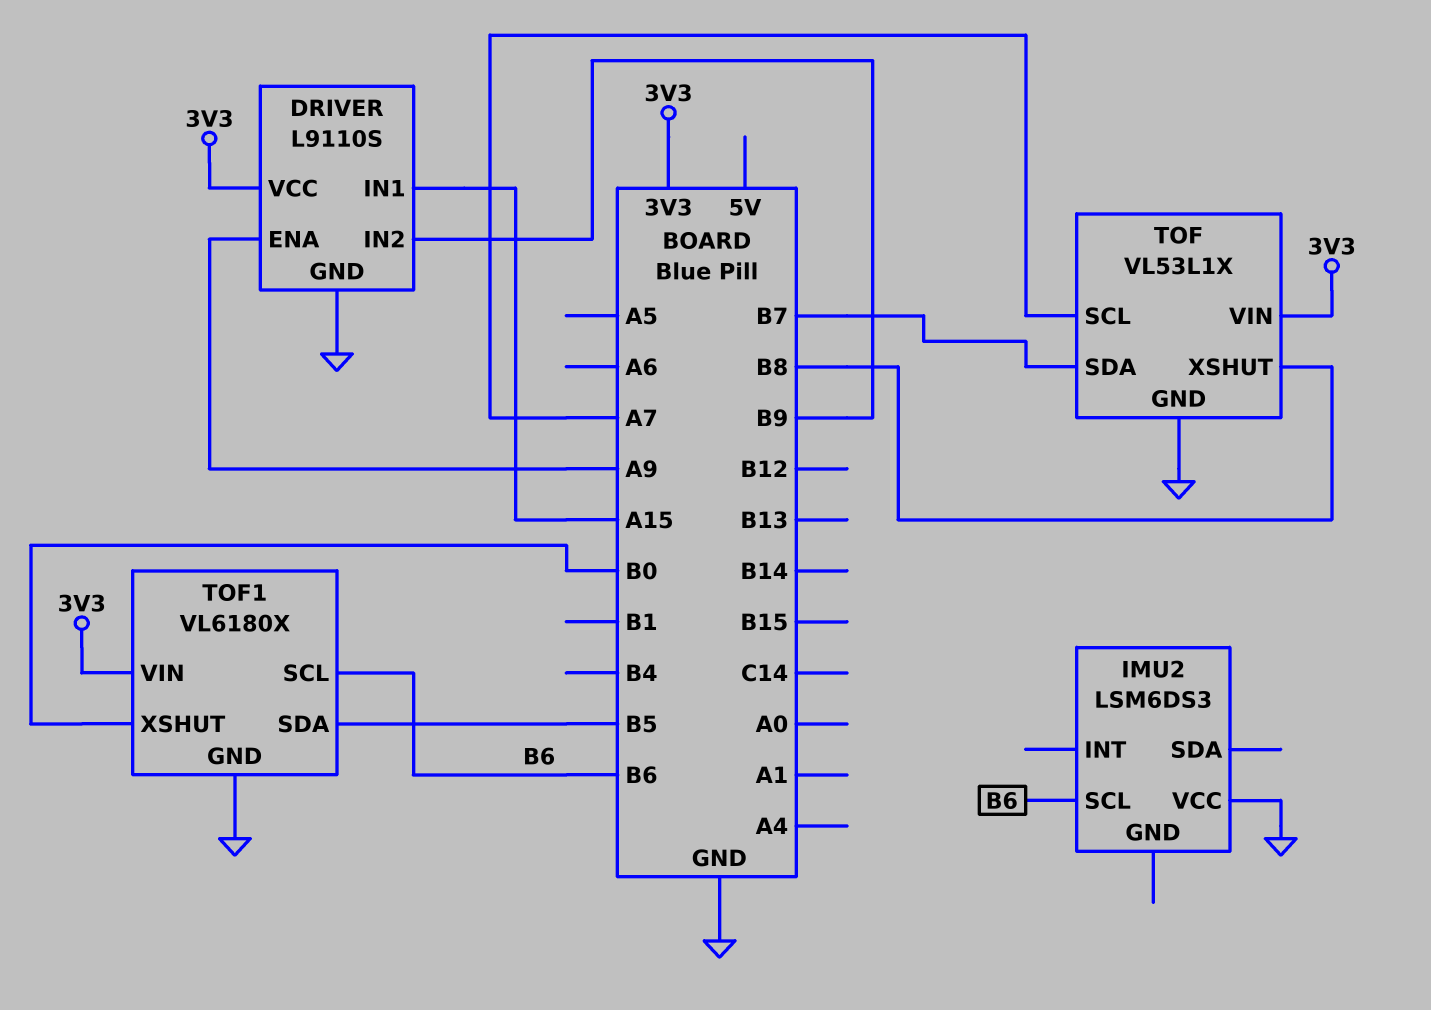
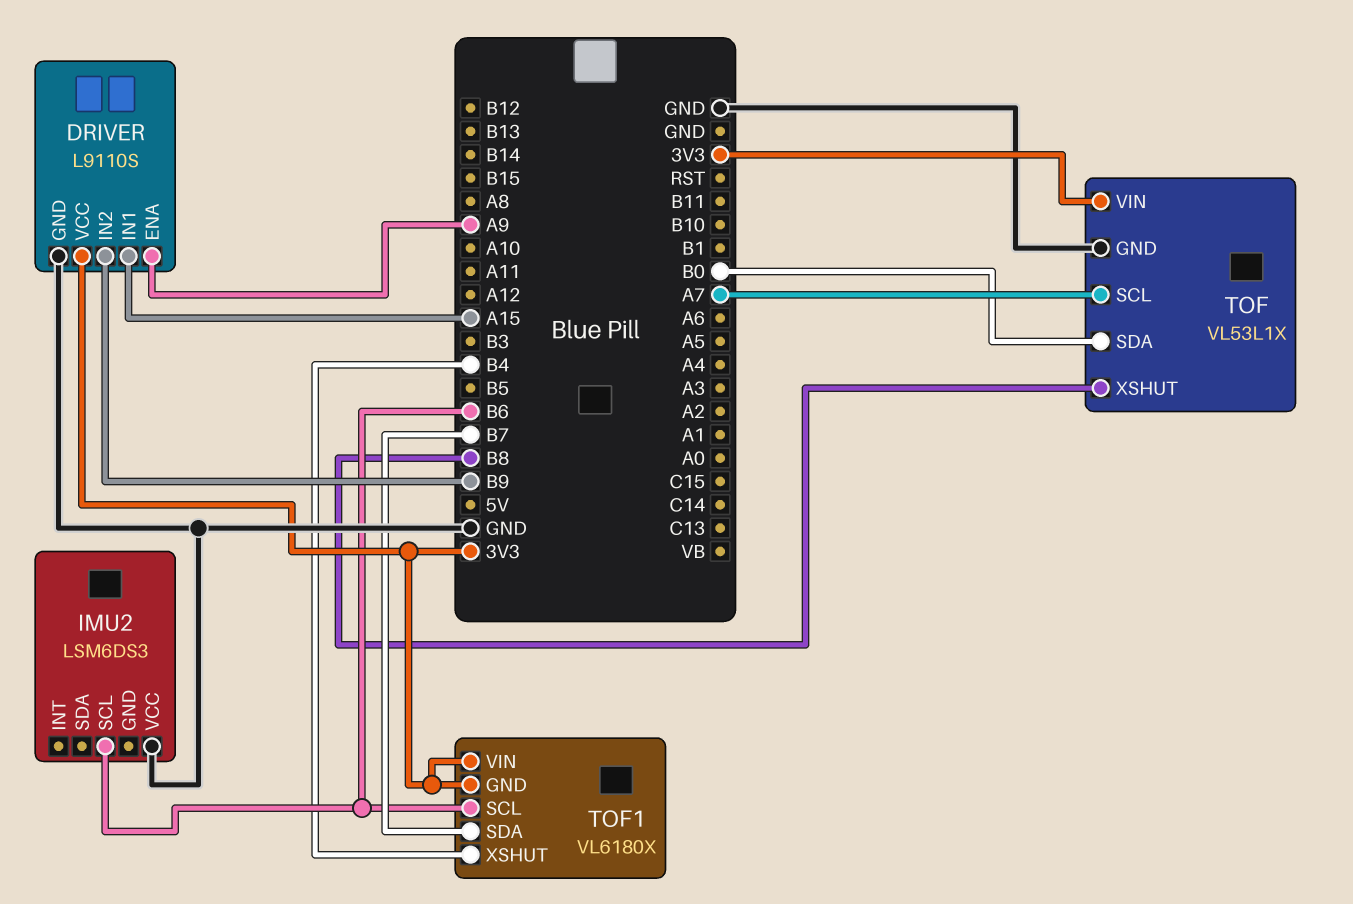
TOF pin SDA: B7 -> B0
TOF1 pin GND: GND -> 3V3
TOF1 pin SDA: B5 -> B7
TOF1 pin XSHUT: B0 -> B4

